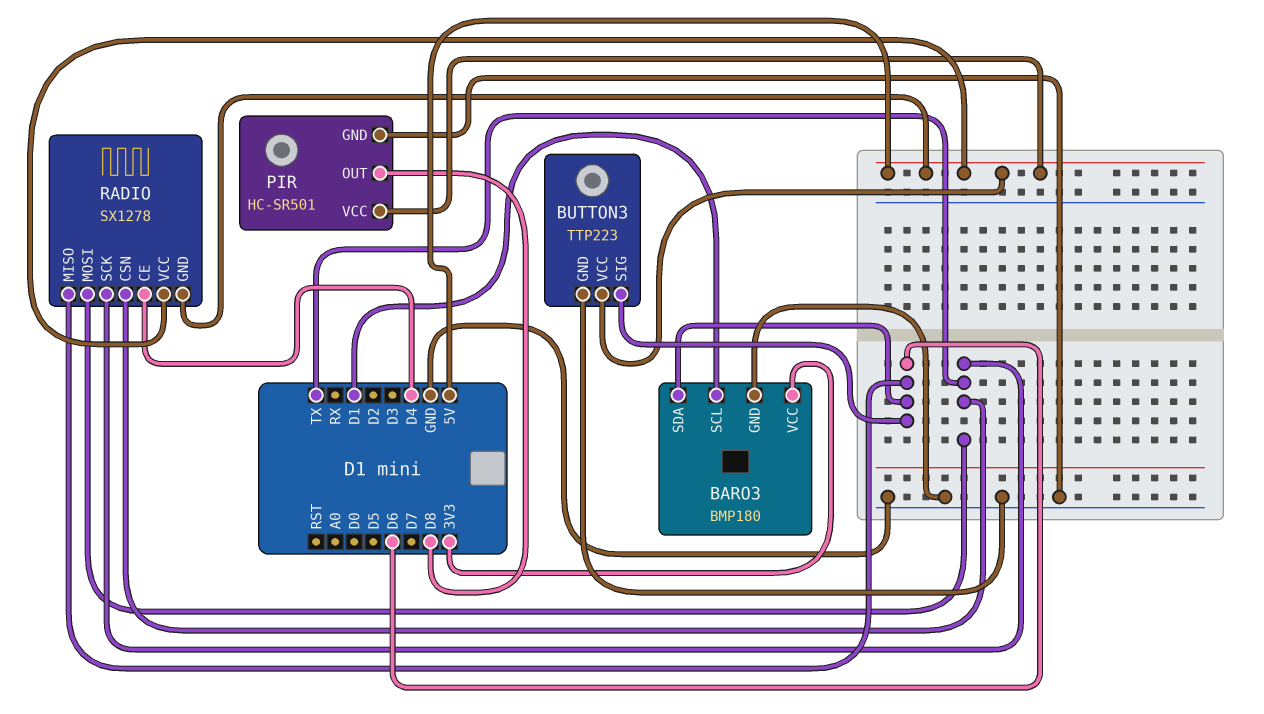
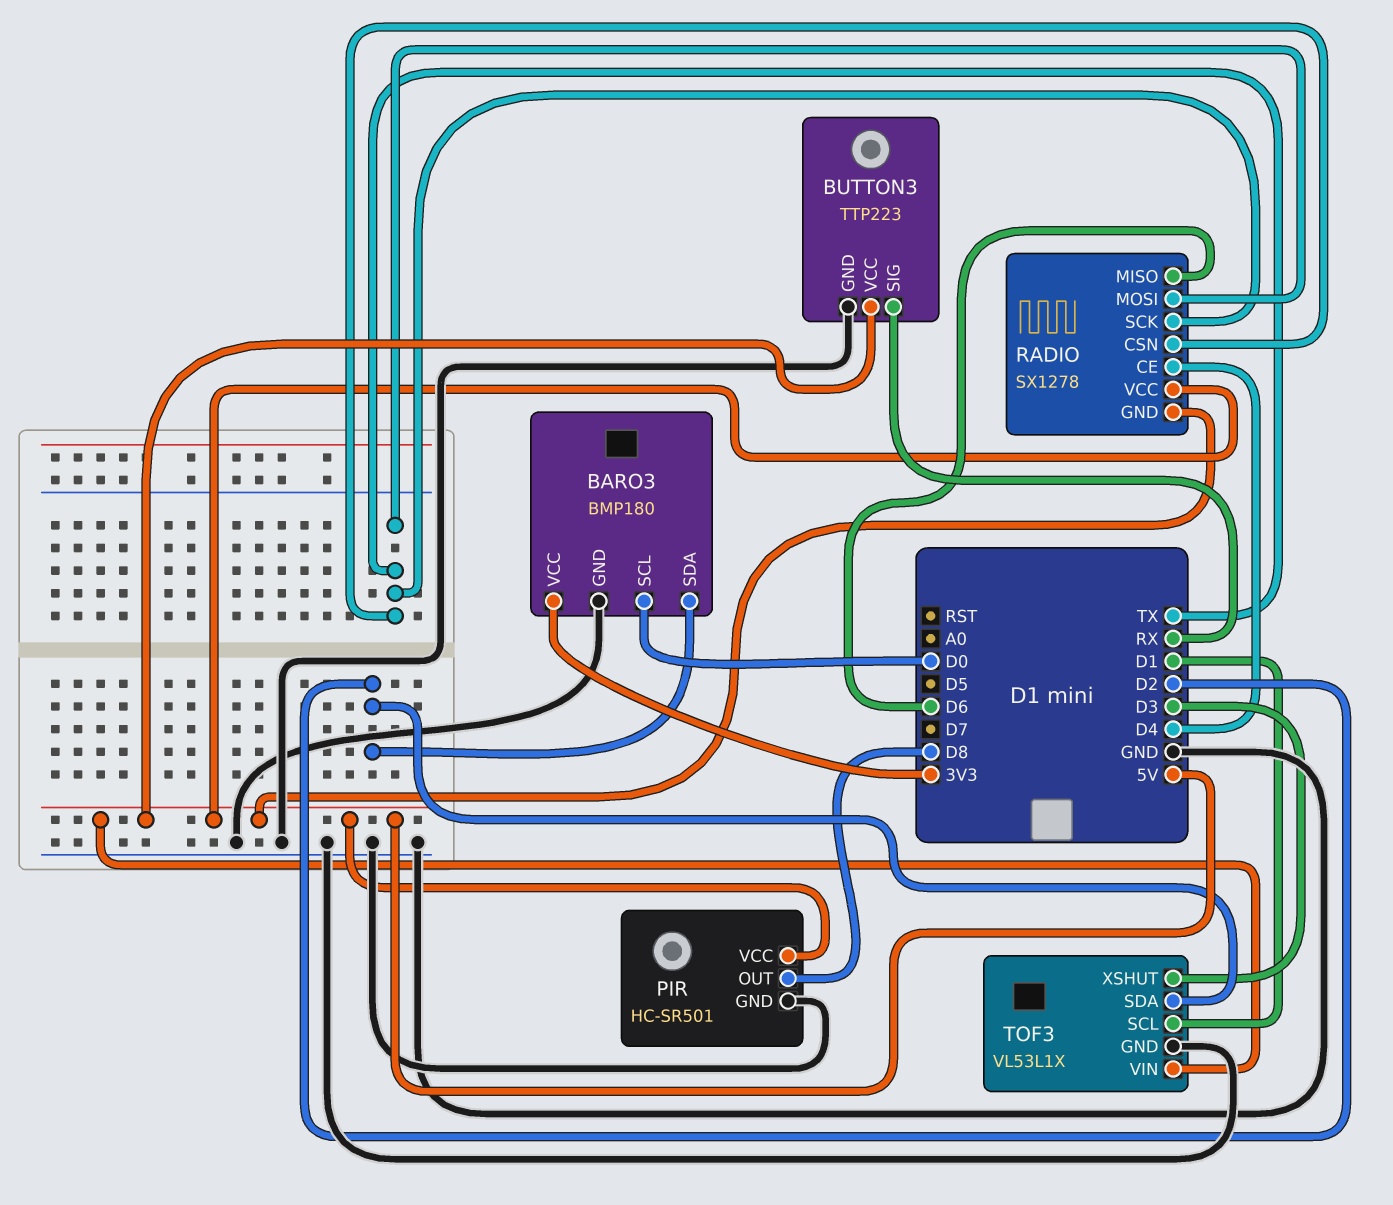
BARO3 pin SCL: D1 -> D0
BARO3 pin SDA: D6 -> D2
BUTTON3 pin SIG: D6 -> RX
TOF3: none -> VL53L1X
TOF3 pin GND: none -> GND
TOF3 pin SCL: none -> D1
TOF3 pin SDA: none -> D2
TOF3 pin VIN: none -> 5V
TOF3 pin XSHUT: none -> D3

